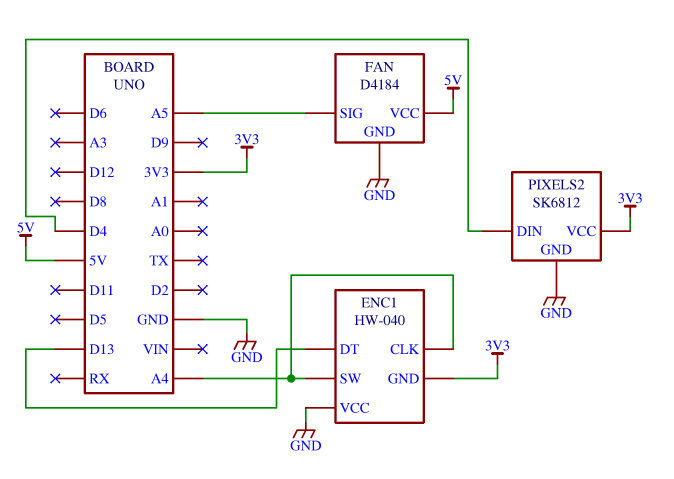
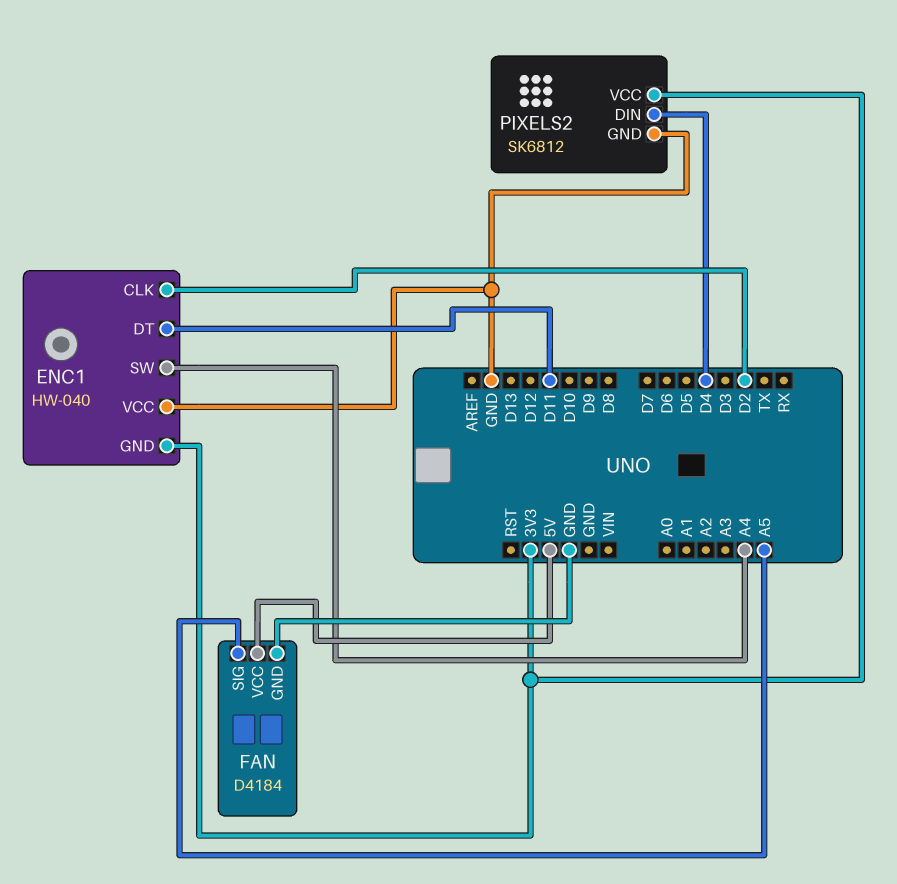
ENC1 pin CLK: A4 -> D2
ENC1 pin DT: D13 -> D11

